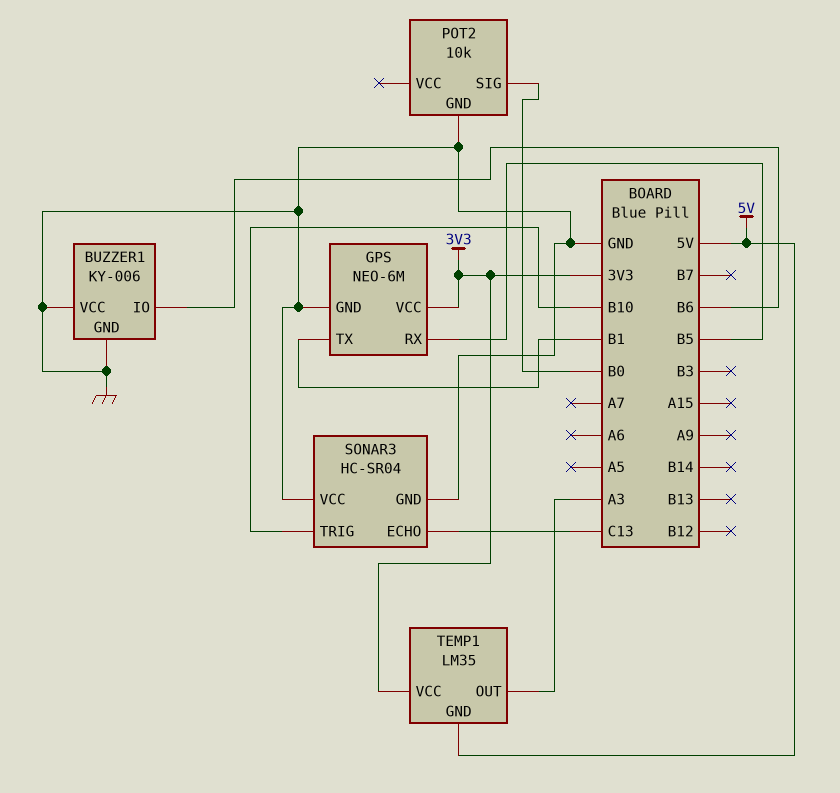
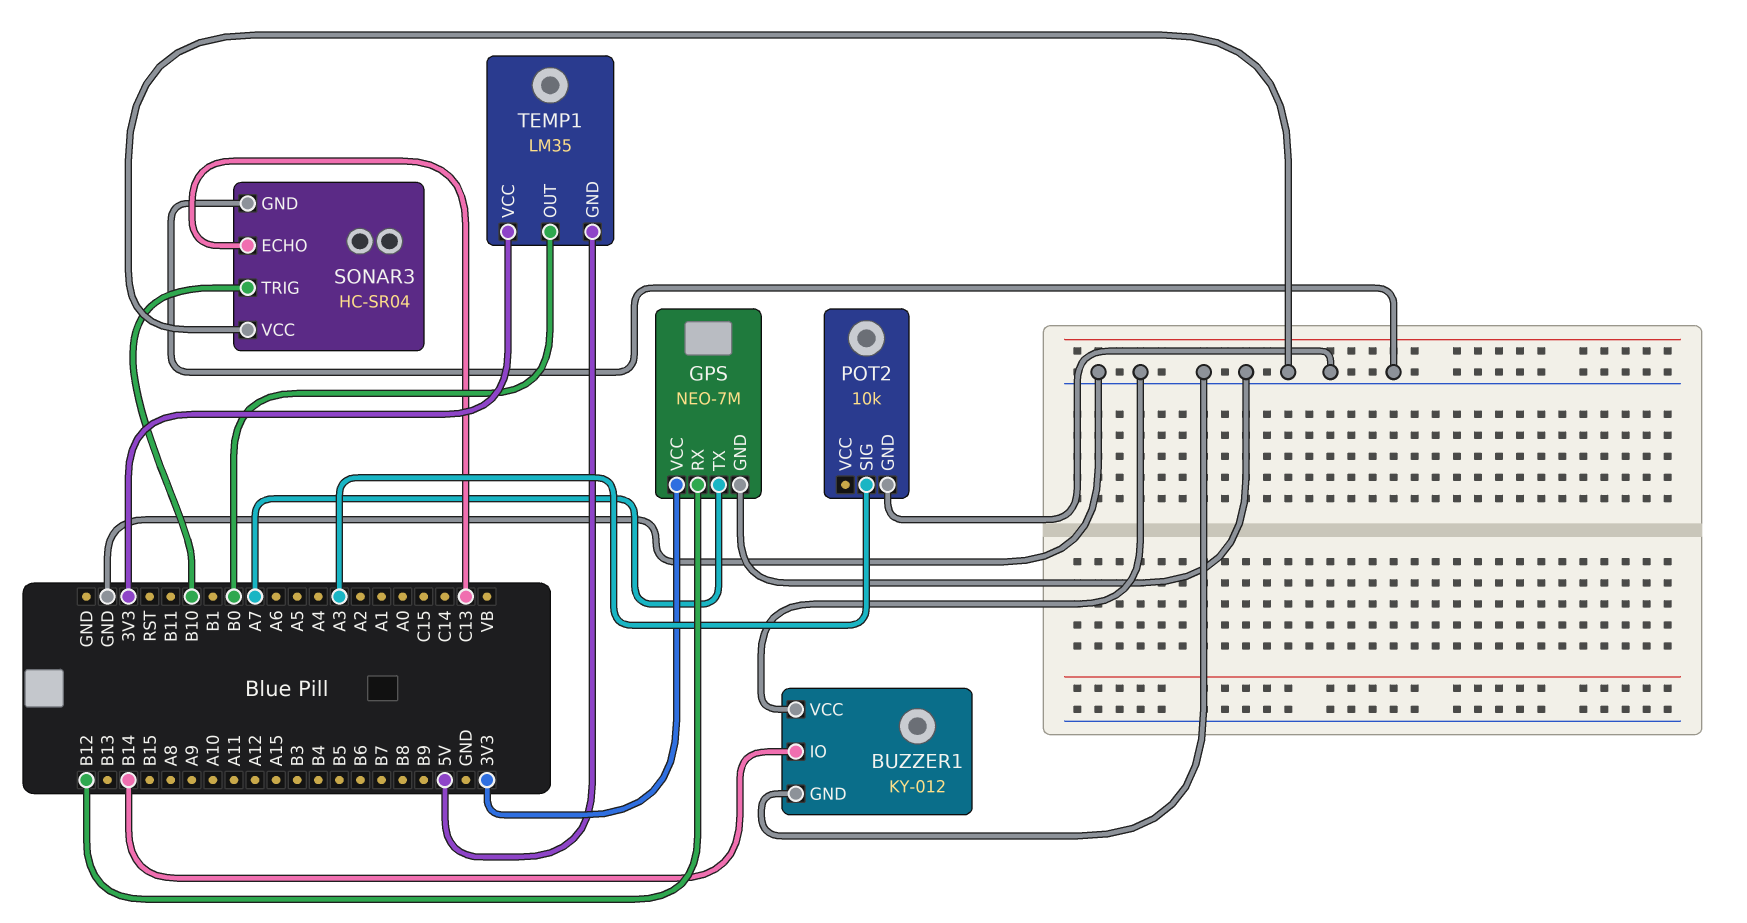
BUZZER1: KY-006 -> KY-012
BUZZER1 pin IO: B6 -> B14
GPS: NEO-6M -> NEO-7M
GPS pin RX: B5 -> B12
GPS pin TX: B1 -> A7
POT2 pin SIG: B0 -> A3
TEMP1 pin OUT: A3 -> B0

